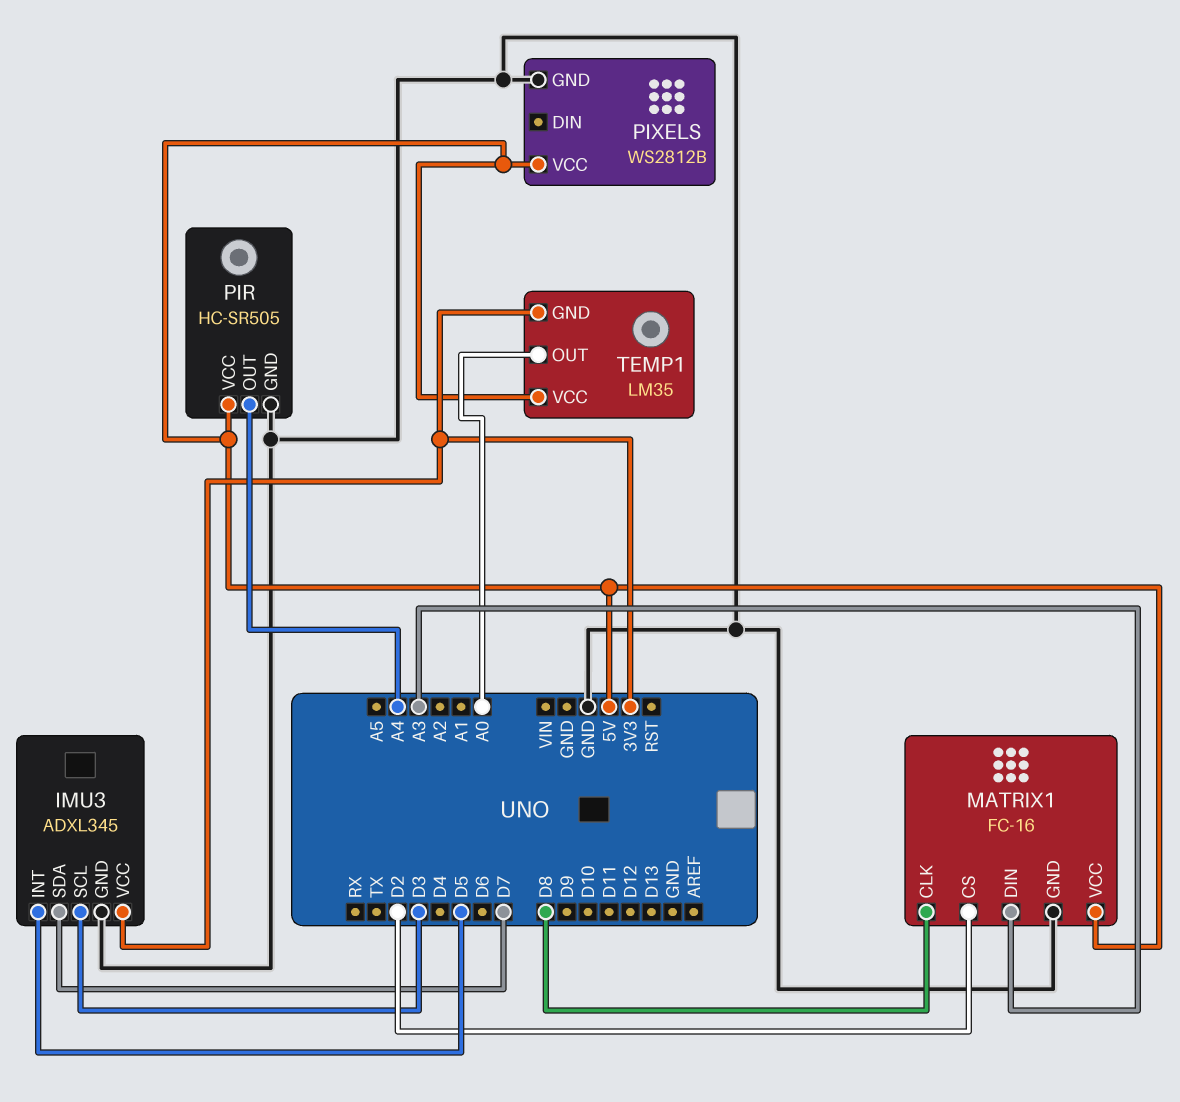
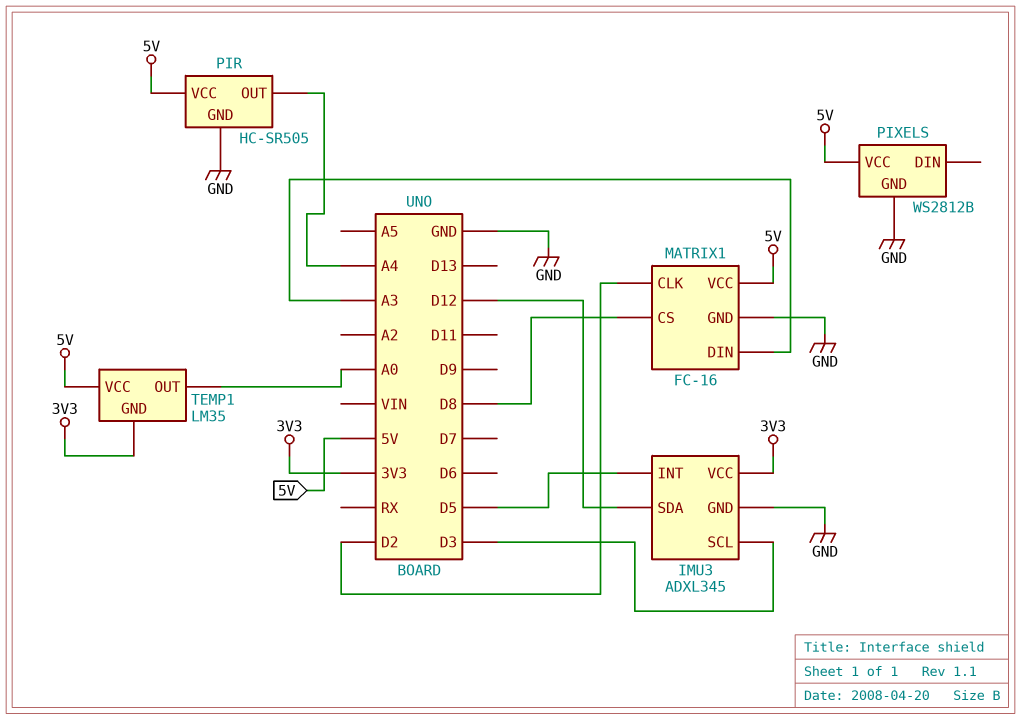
IMU3 pin SDA: D7 -> D12
MATRIX1 pin CLK: D8 -> D2
MATRIX1 pin CS: D2 -> D8

